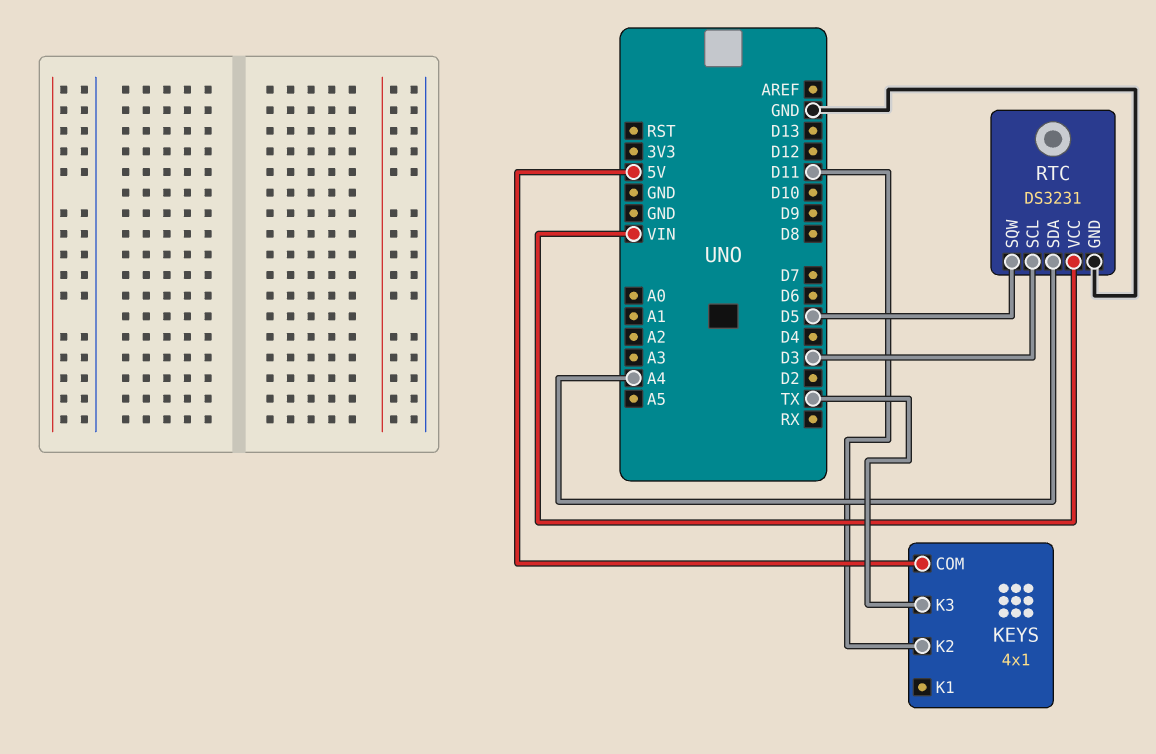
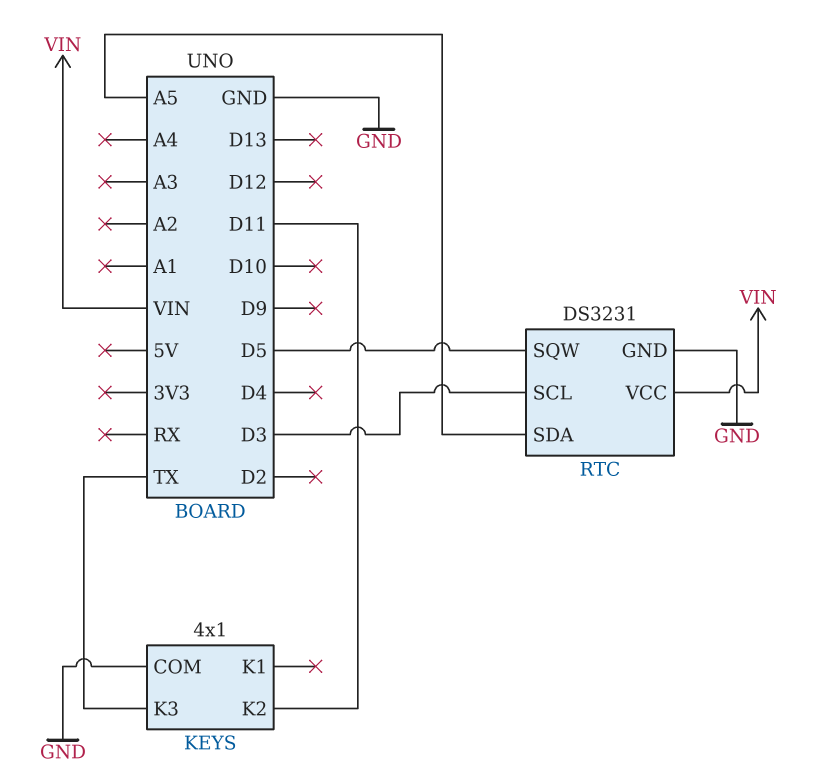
KEYS pin COM: 5V -> GND
RTC pin SDA: A4 -> A5

